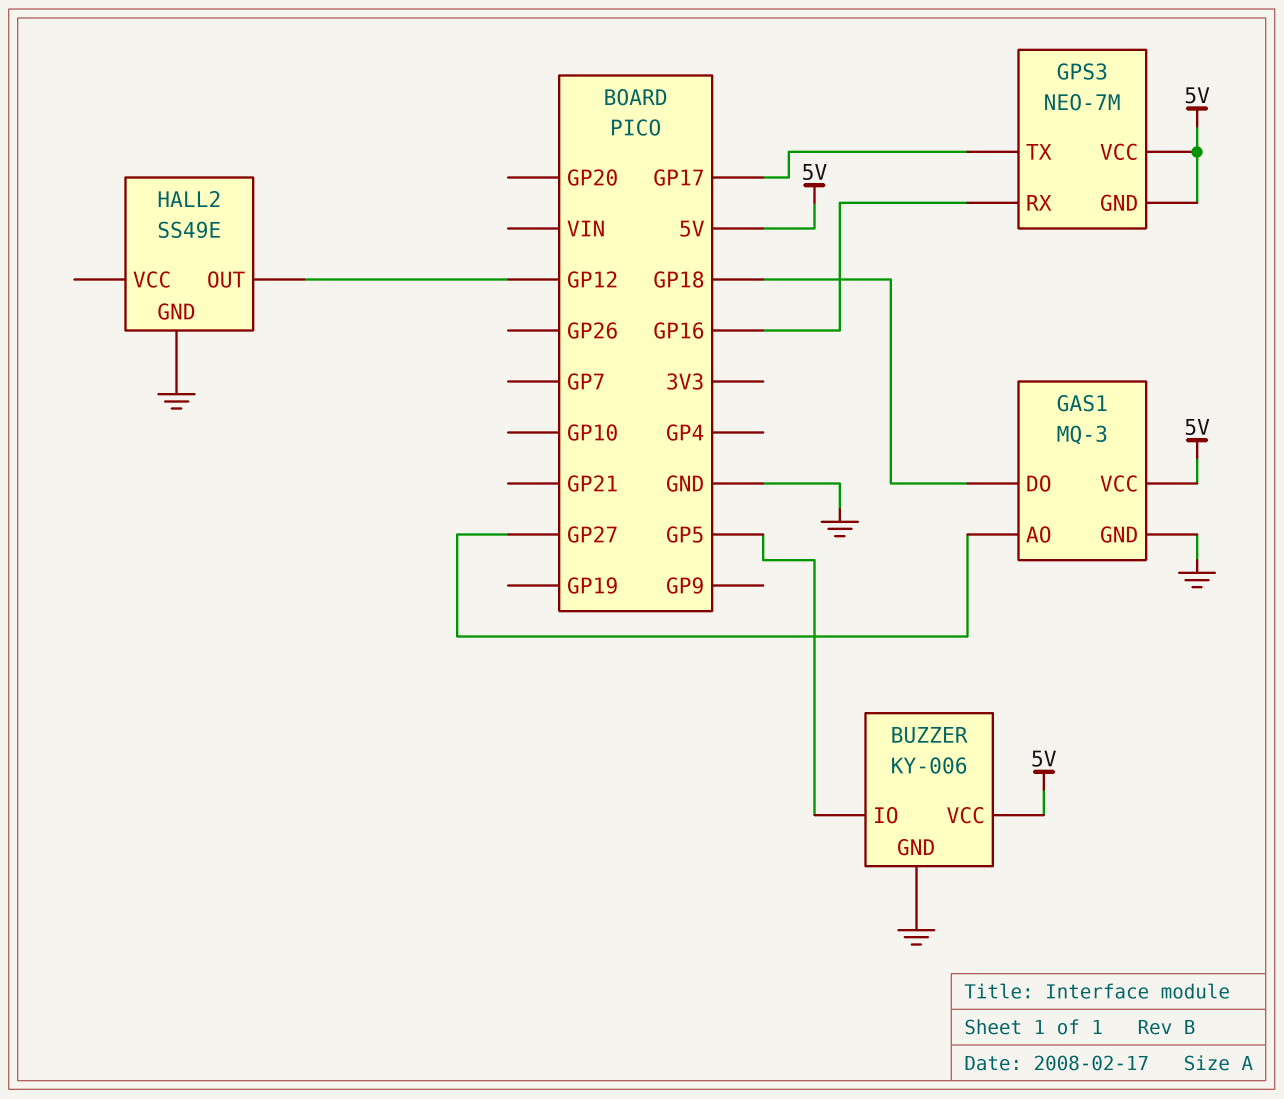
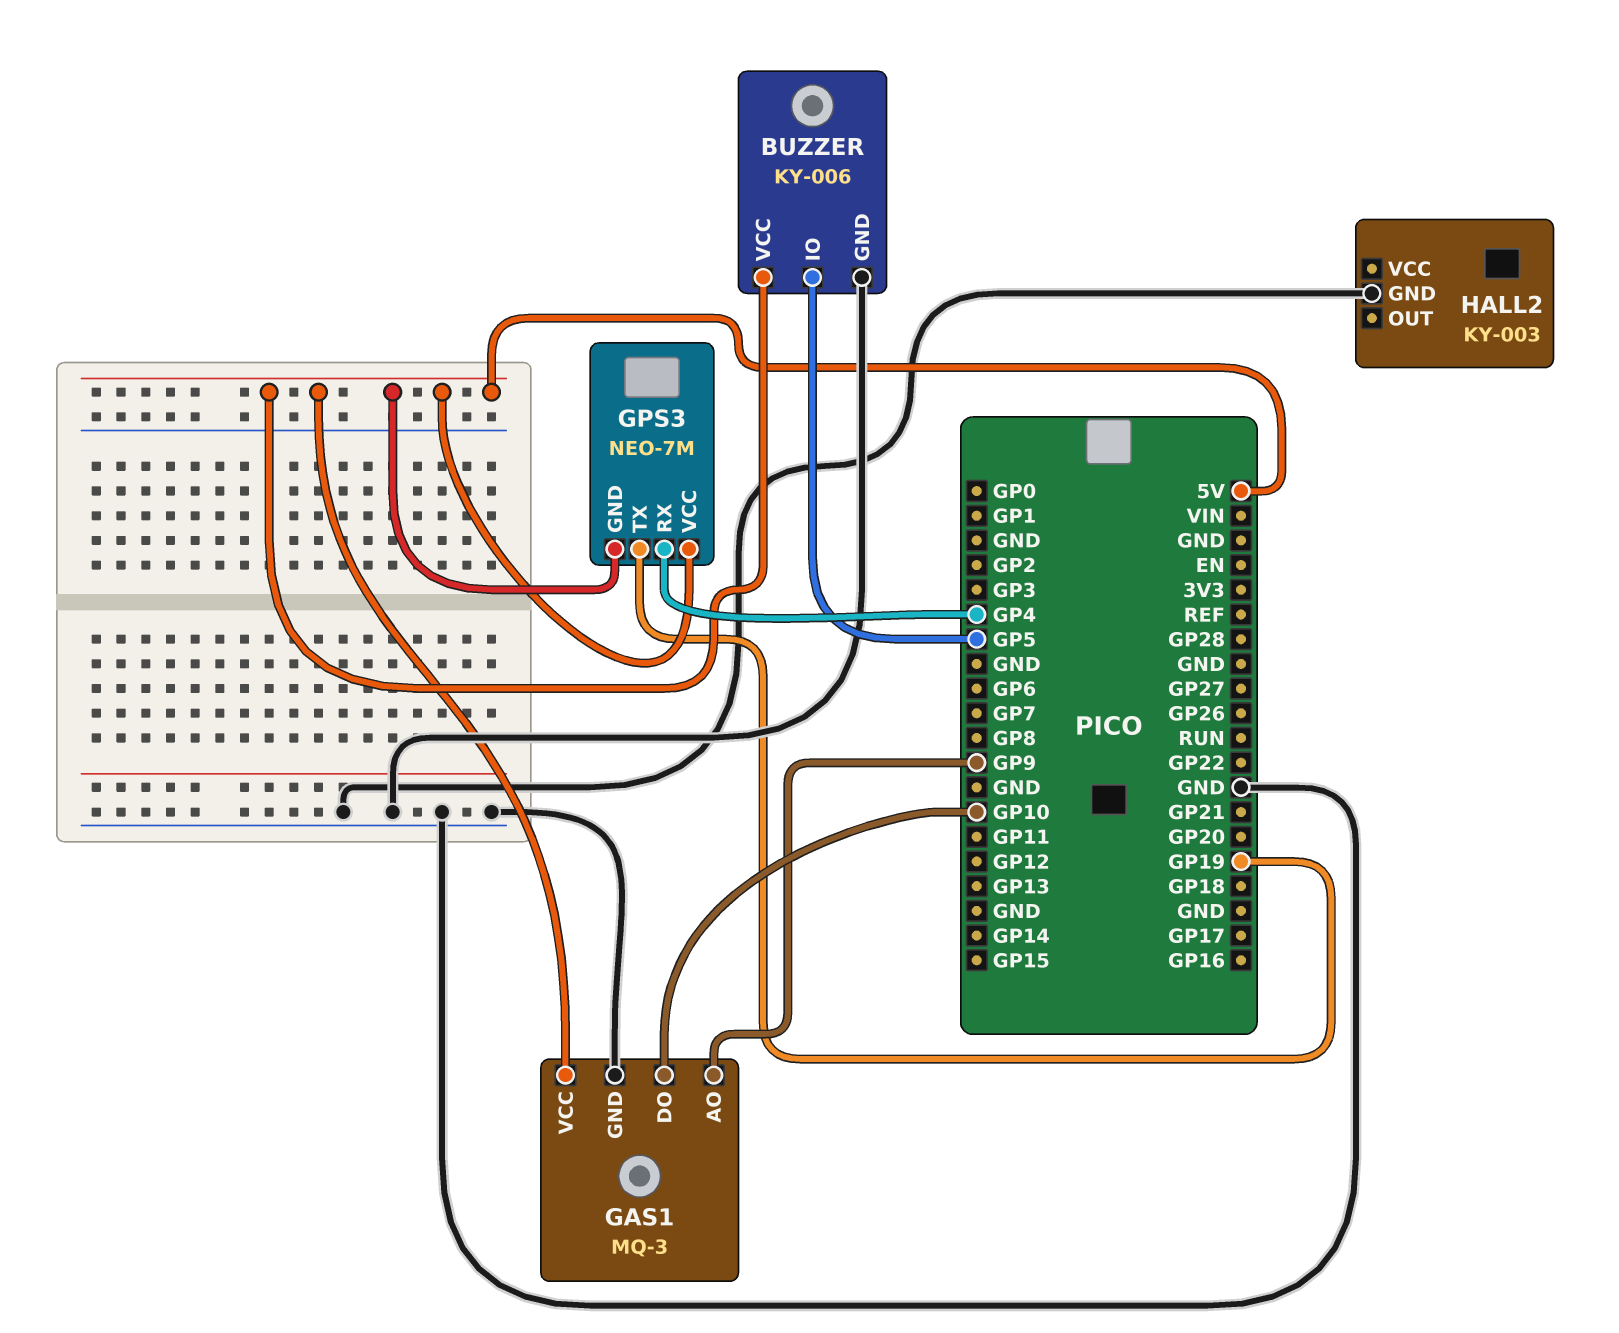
GAS1 pin AO: GP27 -> GP9
GAS1 pin DO: GP18 -> GP10
GPS3 pin RX: GP16 -> GP4
GPS3 pin TX: GP17 -> GP19
HALL2: SS49E -> KY-003
HALL2 pin OUT: GP12 -> none

